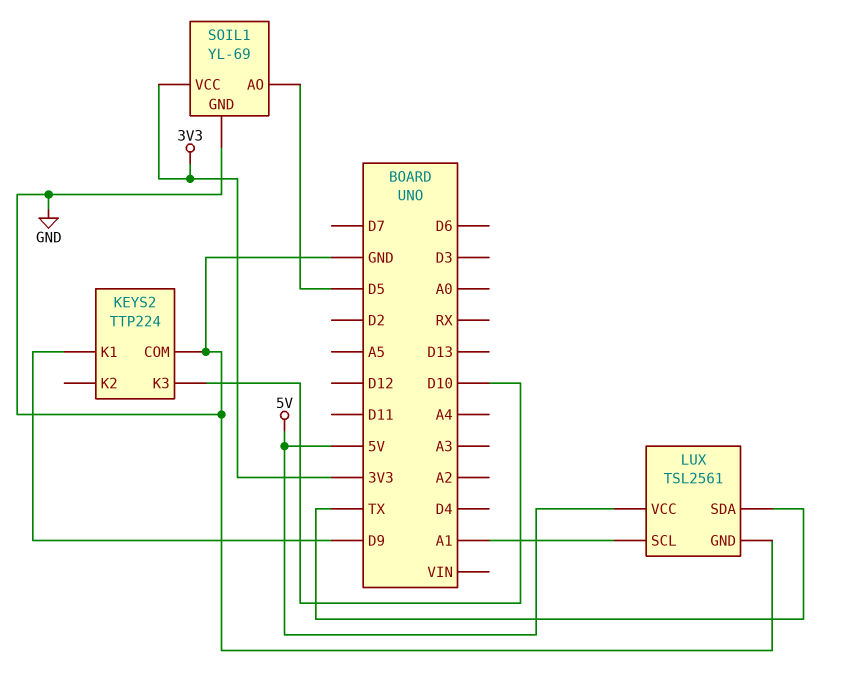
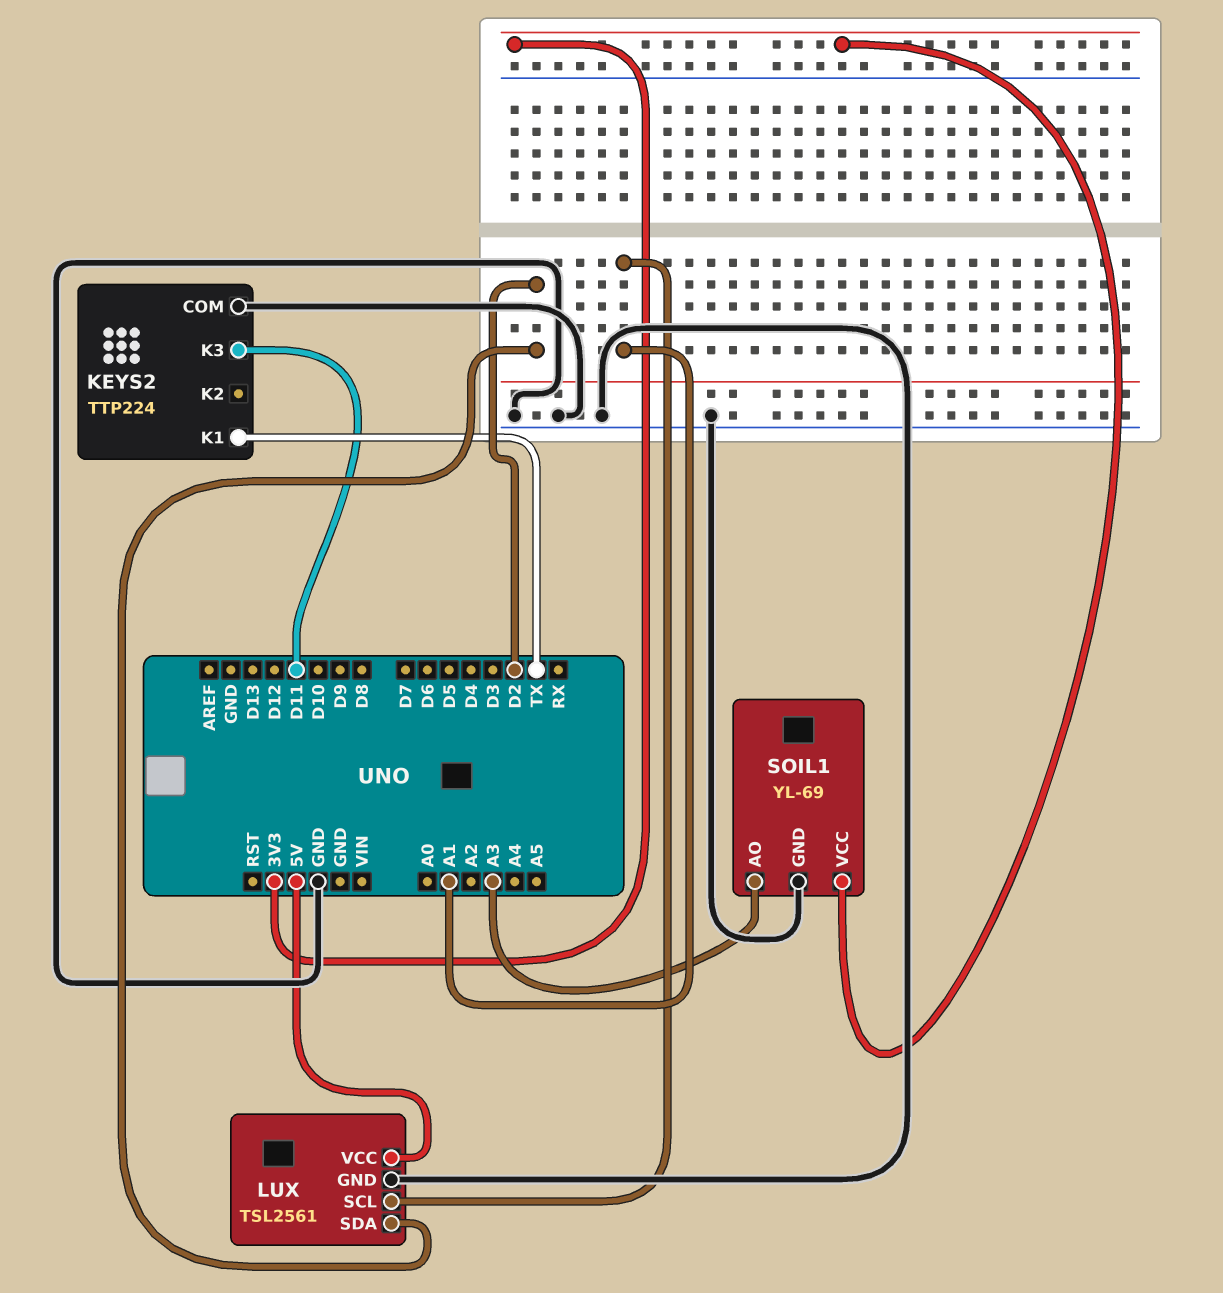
KEYS2 pin K1: D9 -> TX
KEYS2 pin K3: D10 -> D11
LUX pin SDA: TX -> D2
SOIL1 pin AO: D5 -> A3

